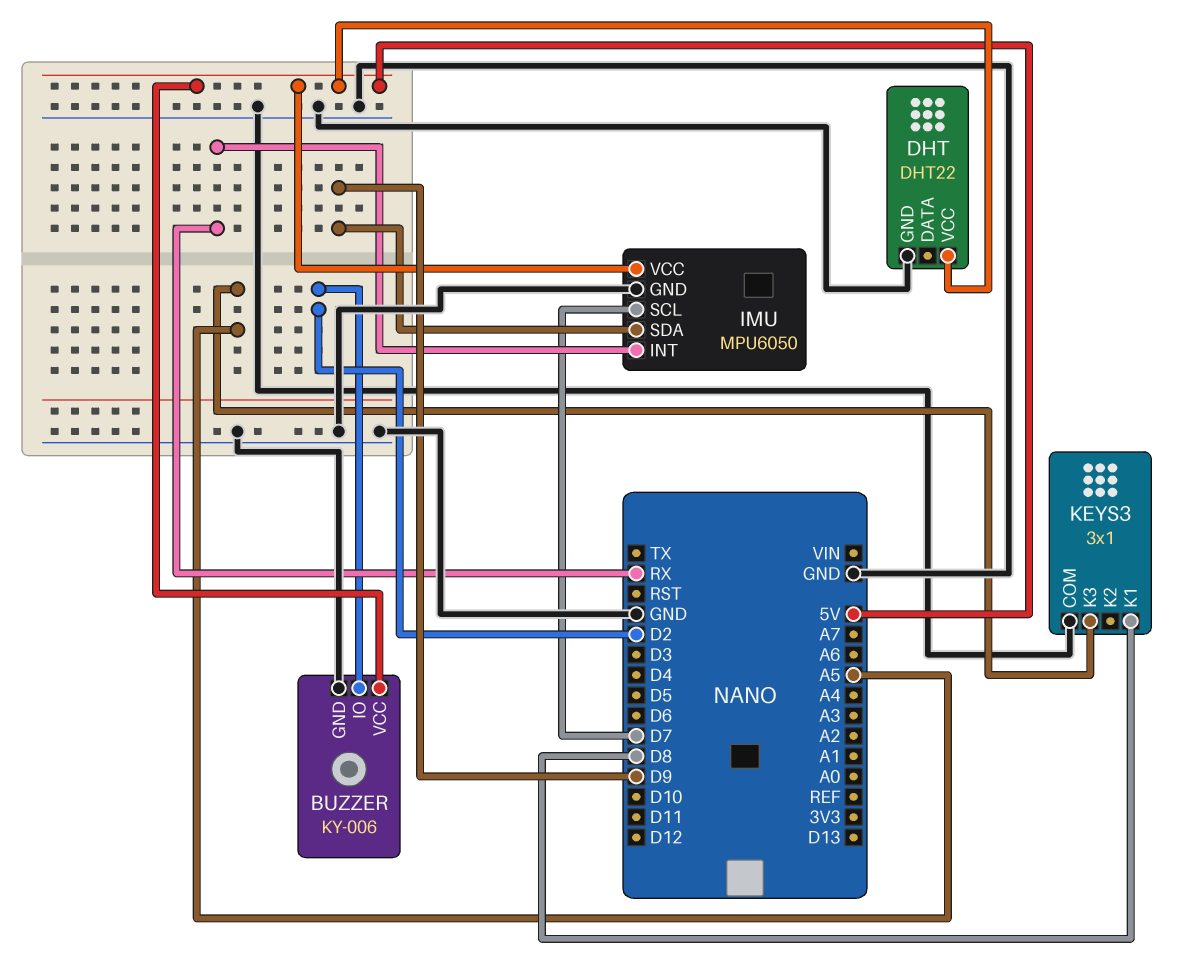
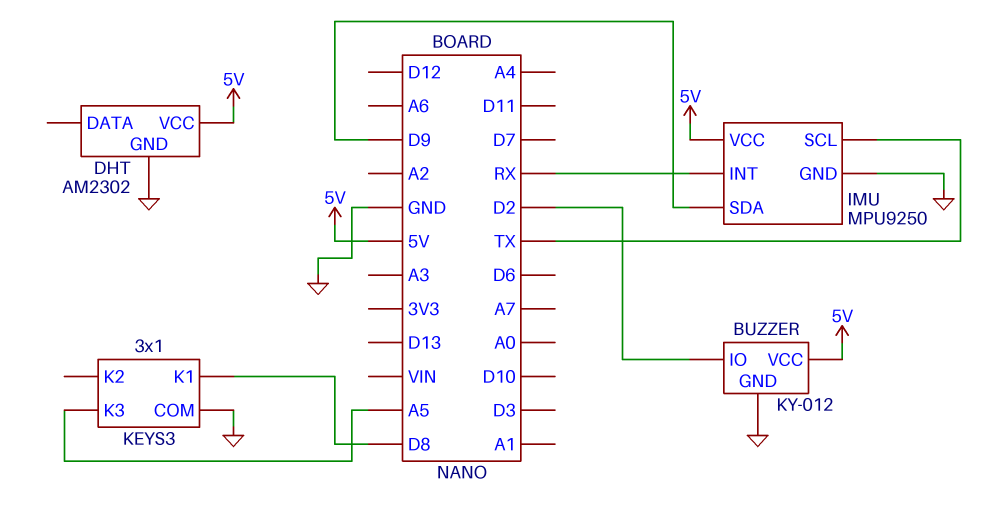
BUZZER: KY-006 -> KY-012
DHT: DHT22 -> AM2302
IMU: MPU6050 -> MPU9250
IMU pin SCL: D7 -> TX

